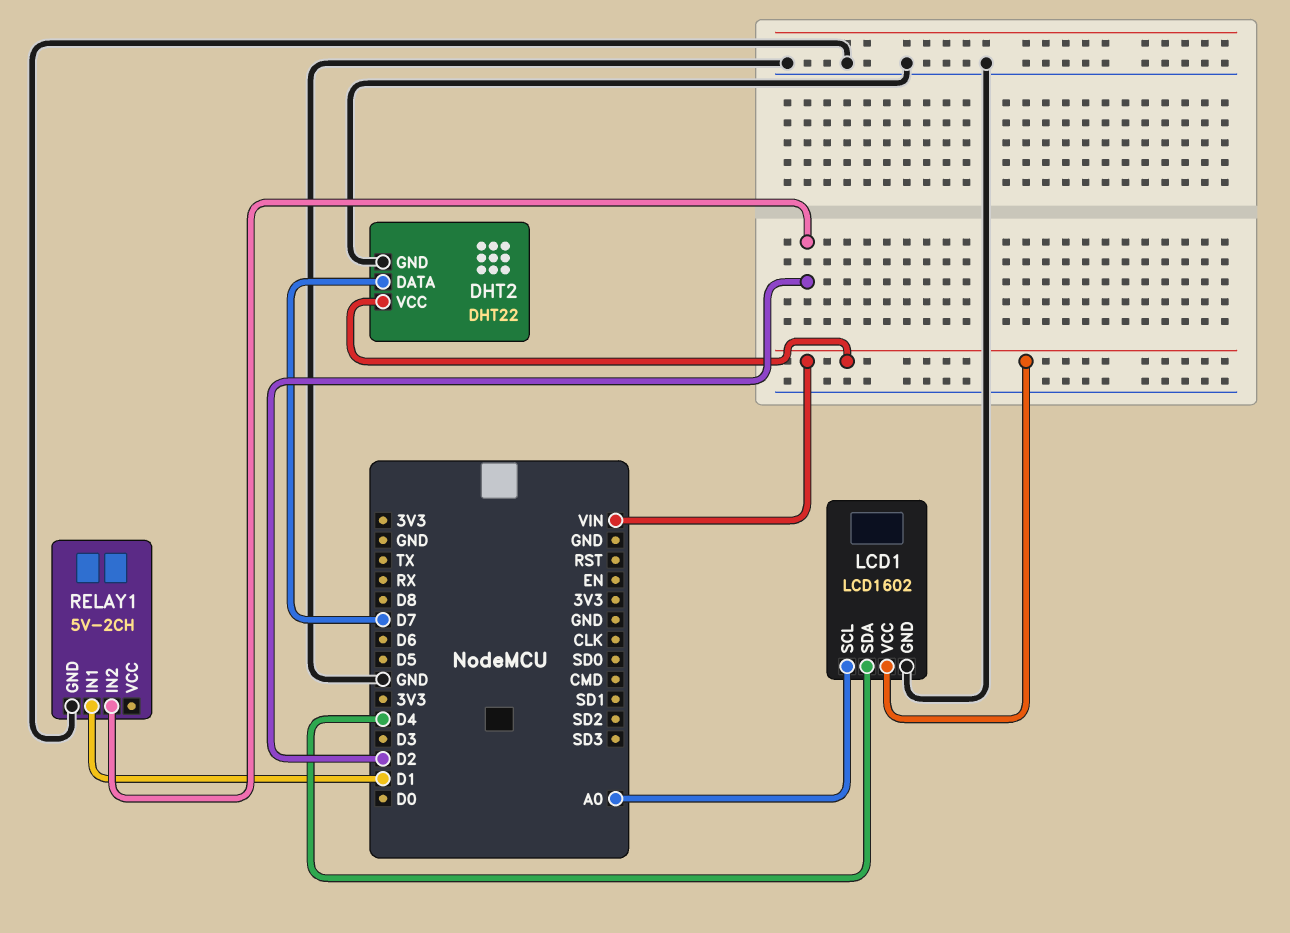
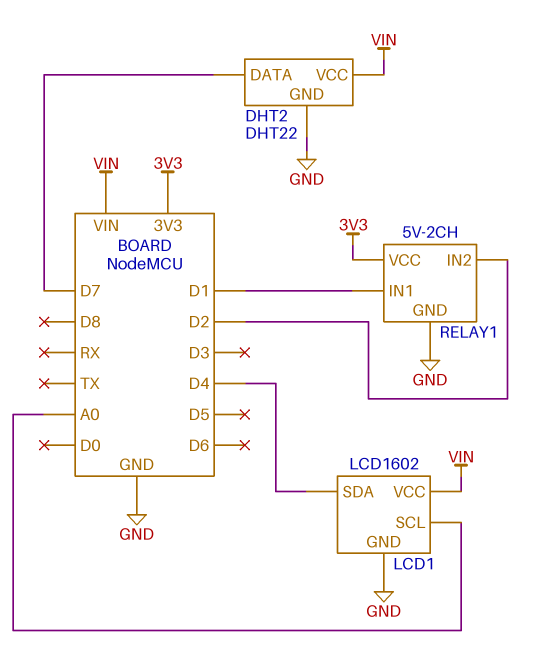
RELAY1 pin VCC: none -> 3V3

